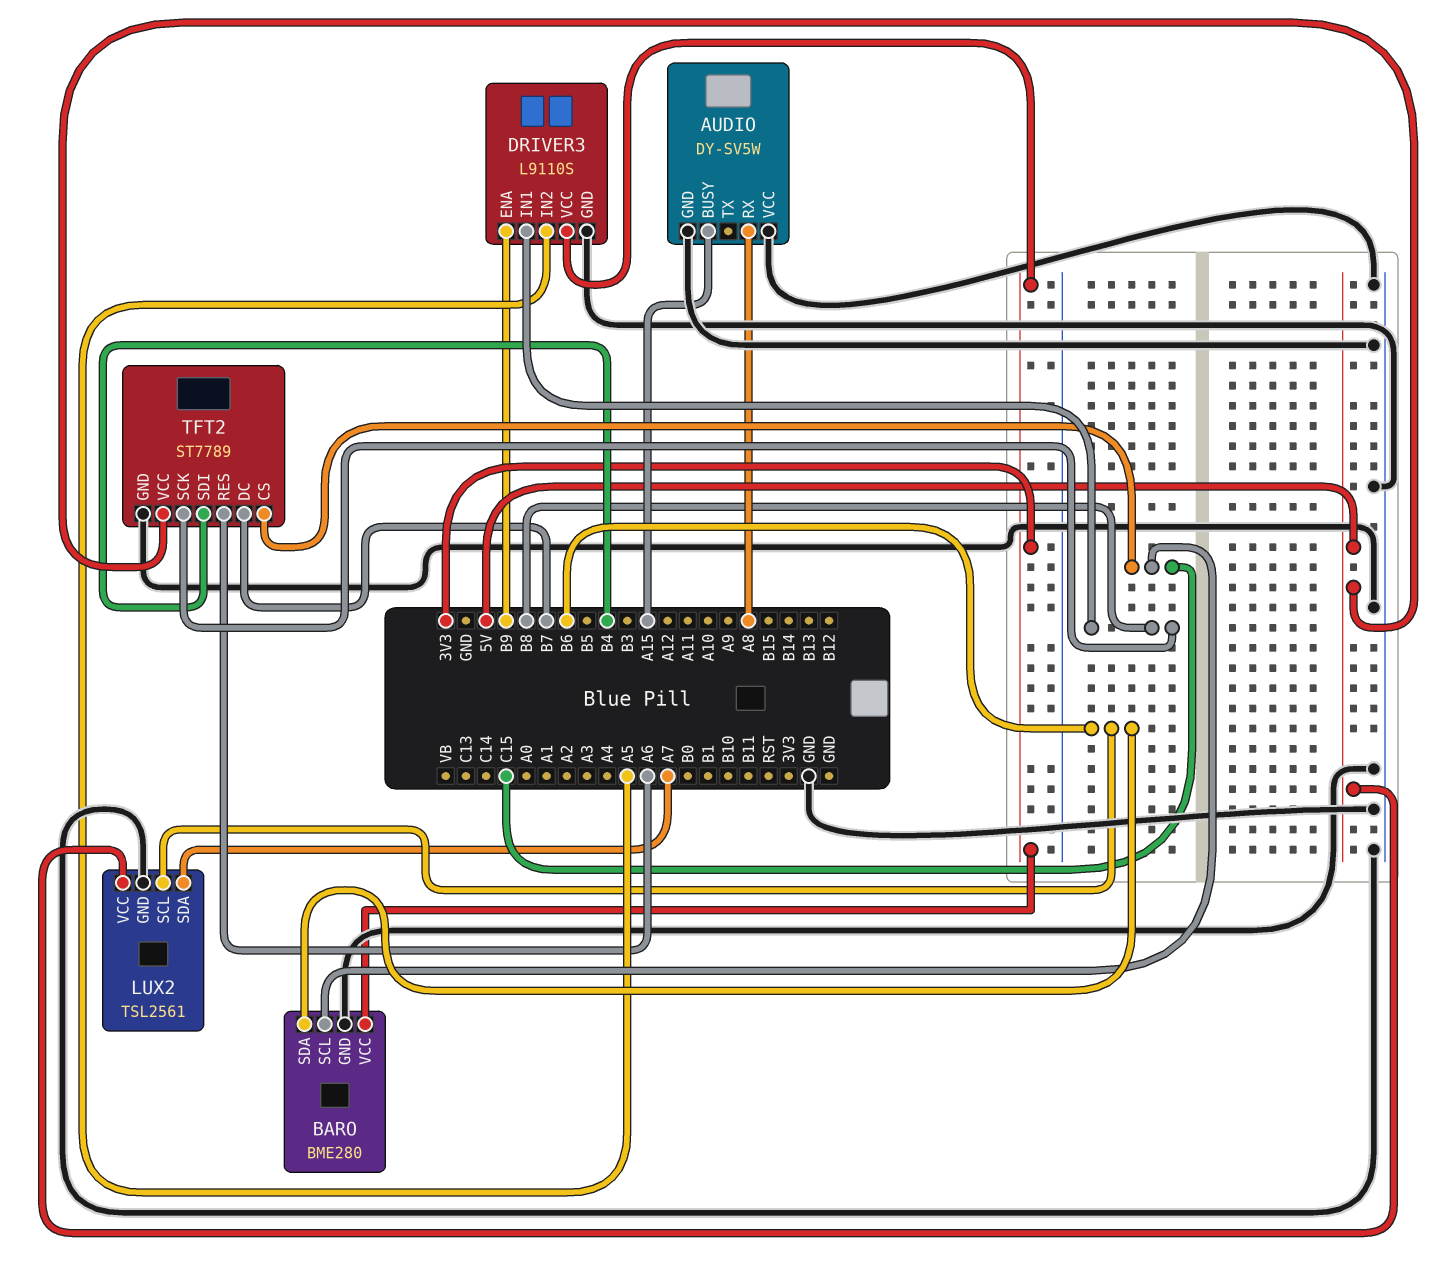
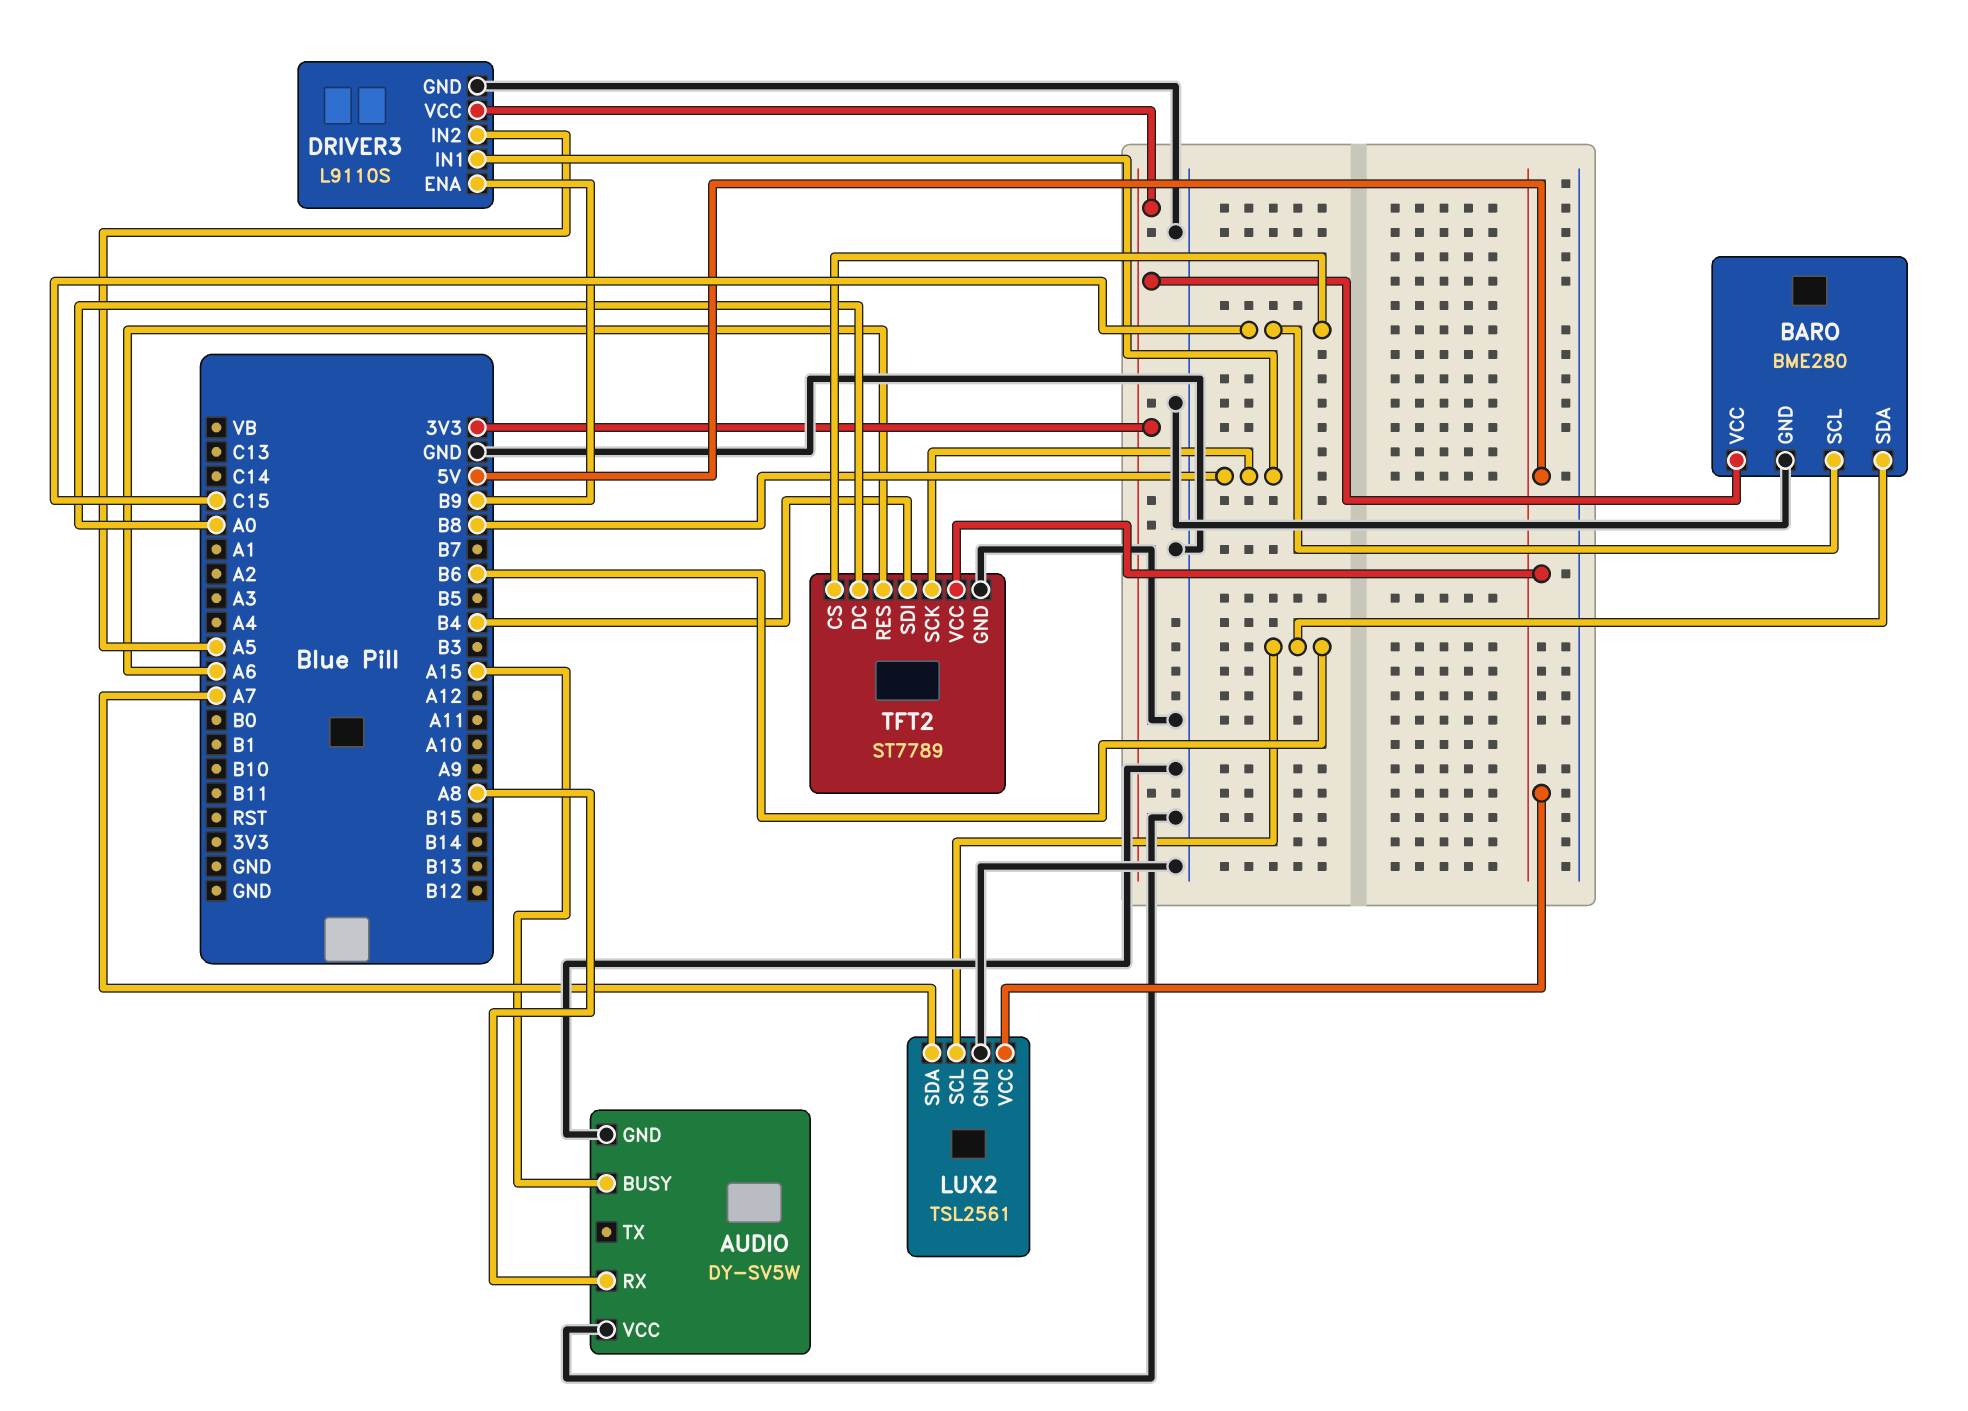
TFT2 pin DC: B7 -> A0

